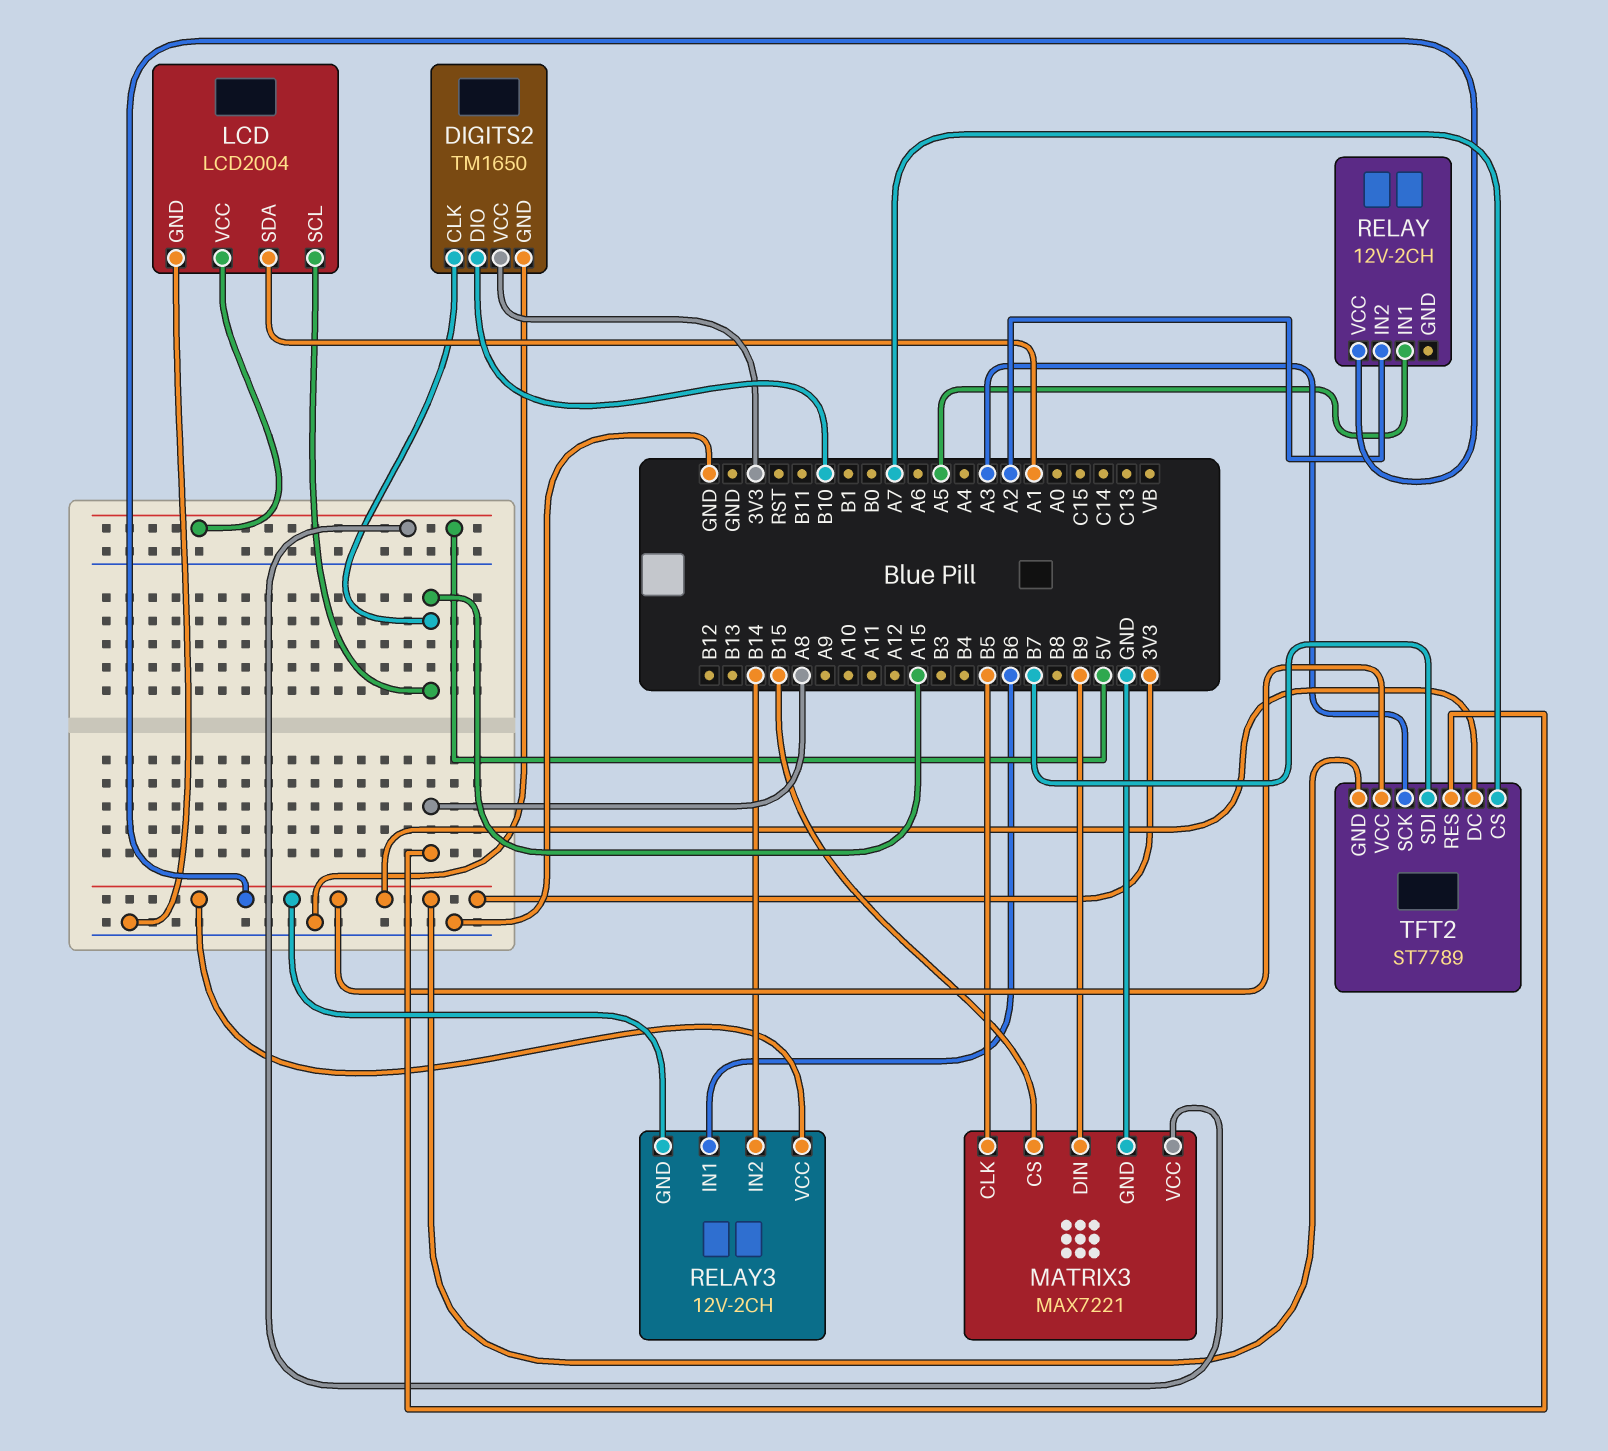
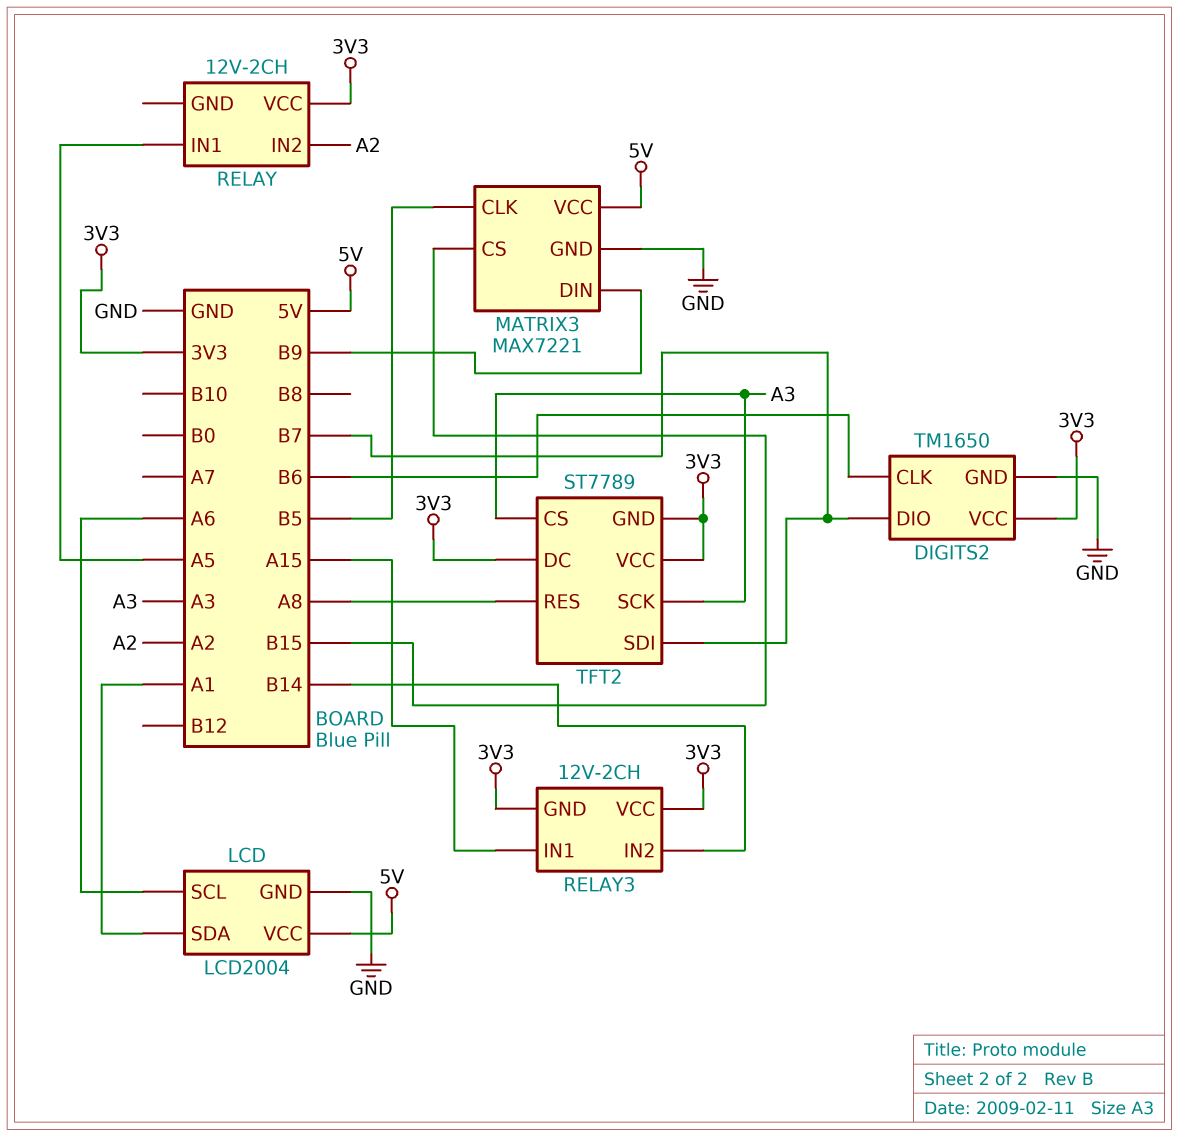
DIGITS2 pin CLK: A15 -> B6
DIGITS2 pin DIO: B10 -> B7
LCD pin SCL: A15 -> A6
RELAY3 pin IN1: B6 -> A15
TFT2 pin CS: A7 -> A3

